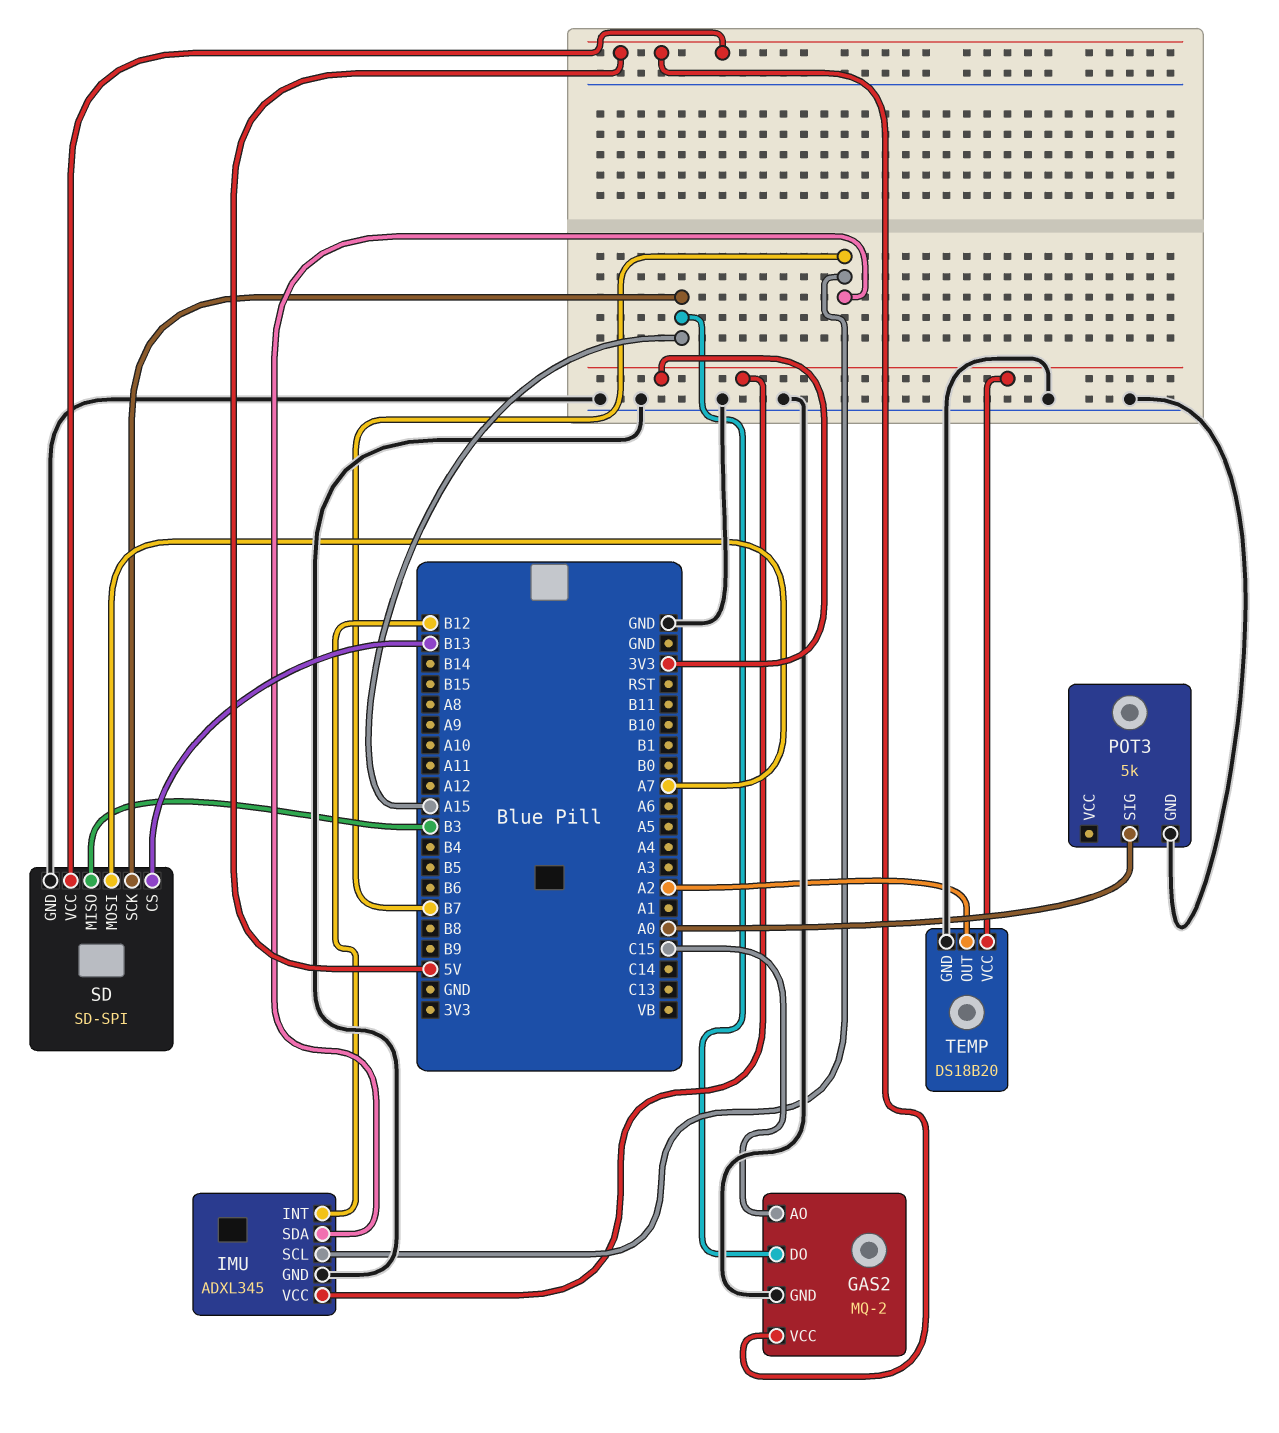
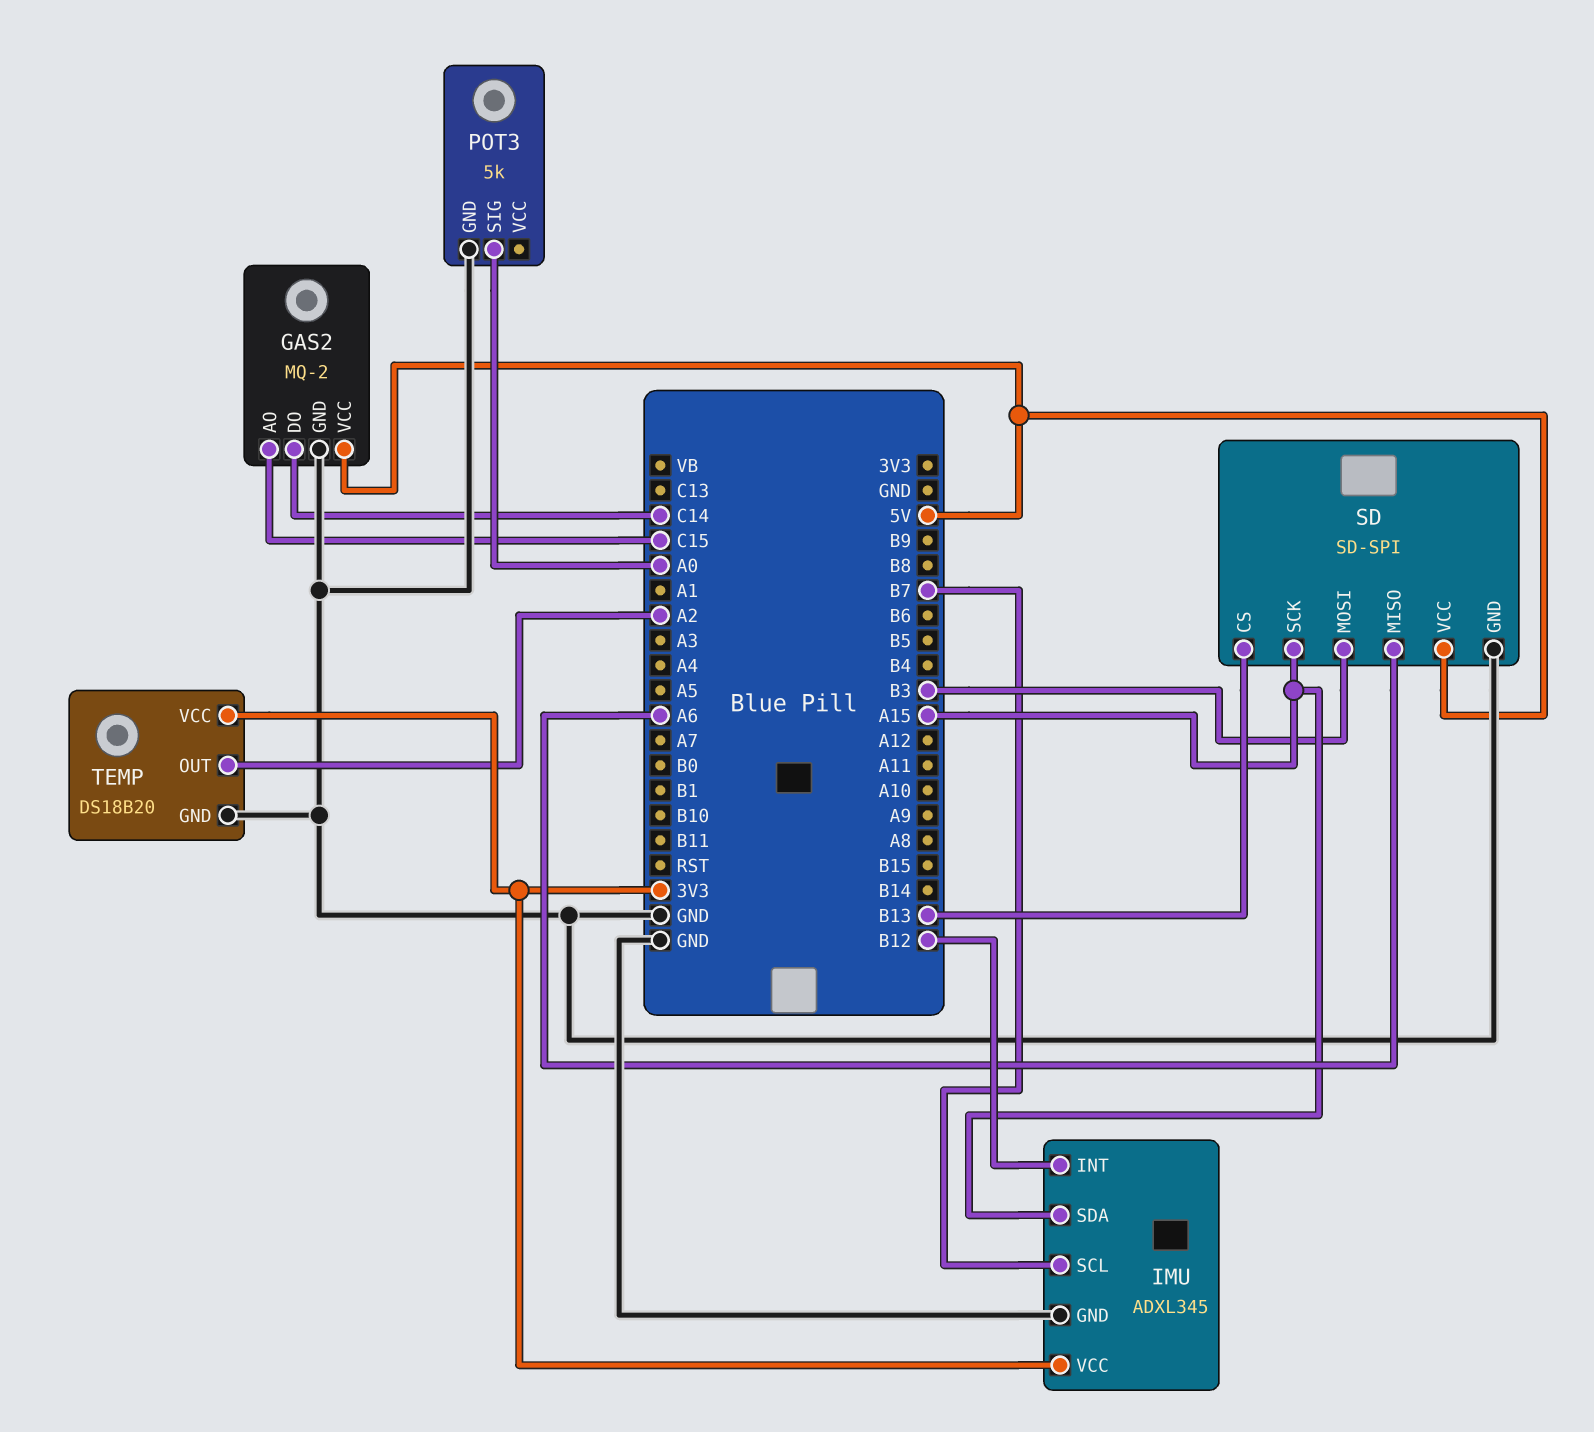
GAS2 pin DO: A15 -> C14
IMU pin SDA: B7 -> A15
SD pin MISO: B3 -> A6
SD pin MOSI: A7 -> B3

